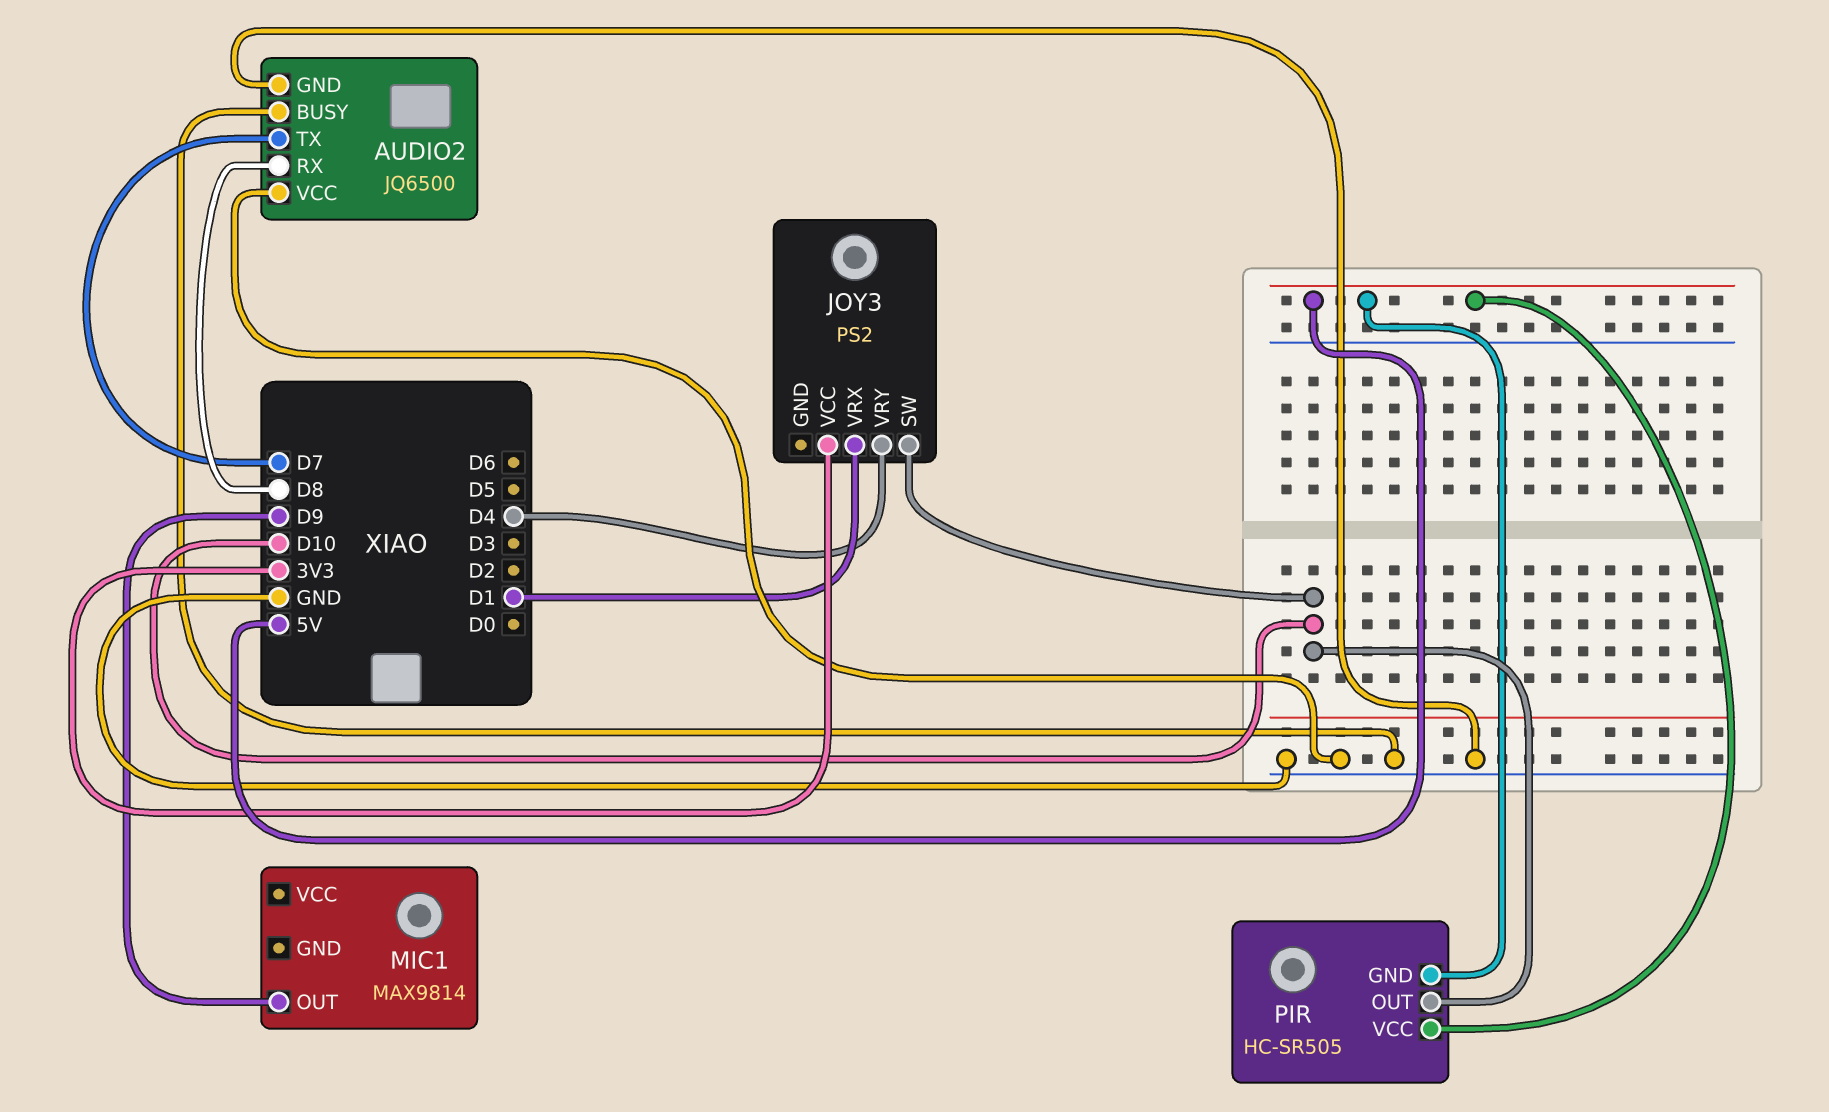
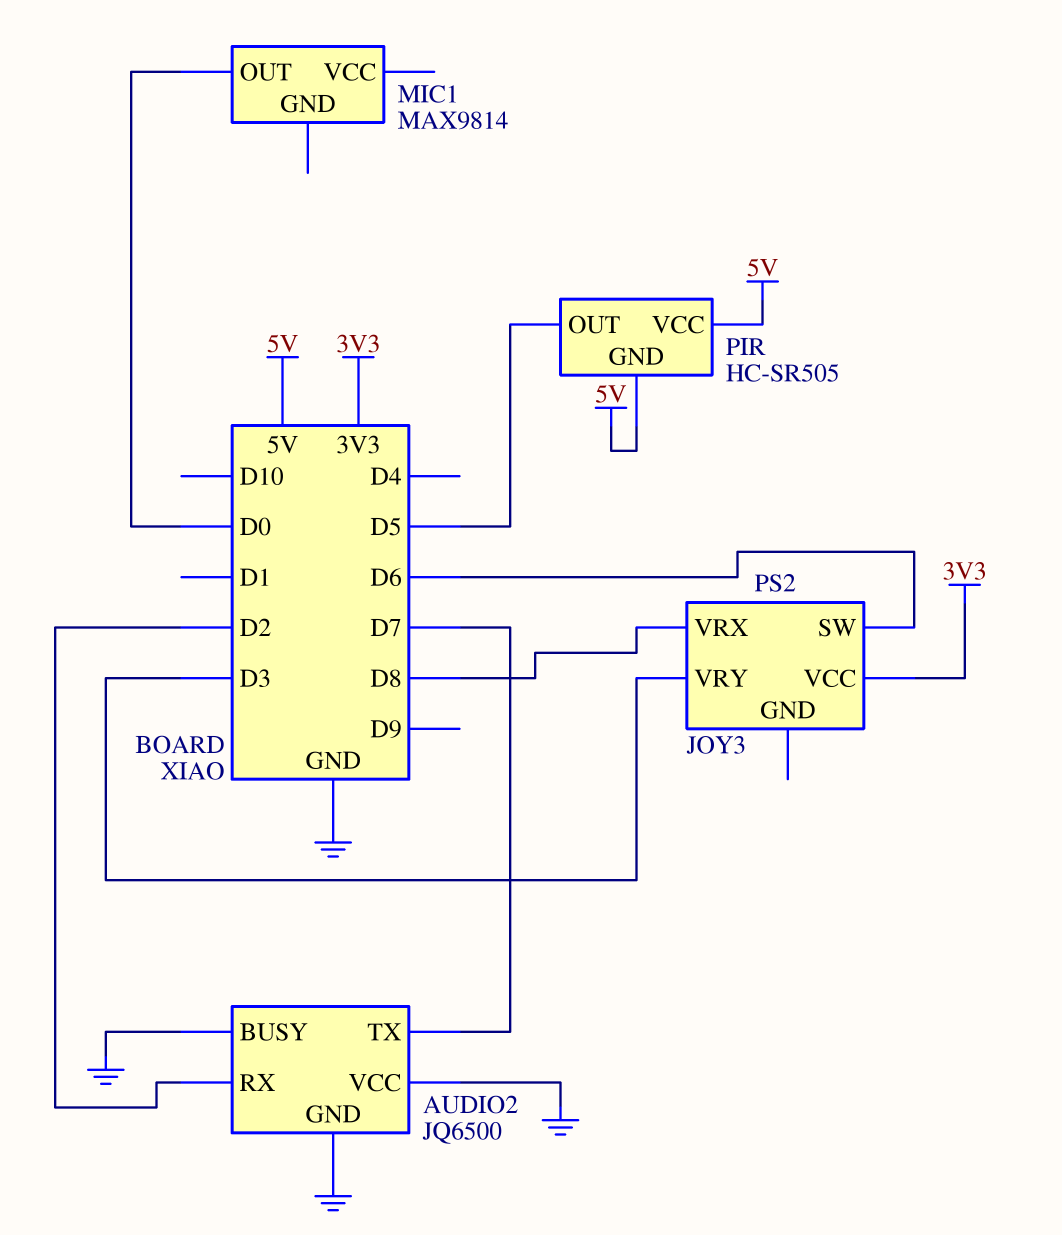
AUDIO2 pin RX: D8 -> D2
JOY3 pin SW: D10 -> D6
JOY3 pin VRX: D1 -> D8
JOY3 pin VRY: D4 -> D3
MIC1 pin OUT: D9 -> D0
PIR pin OUT: D10 -> D5

